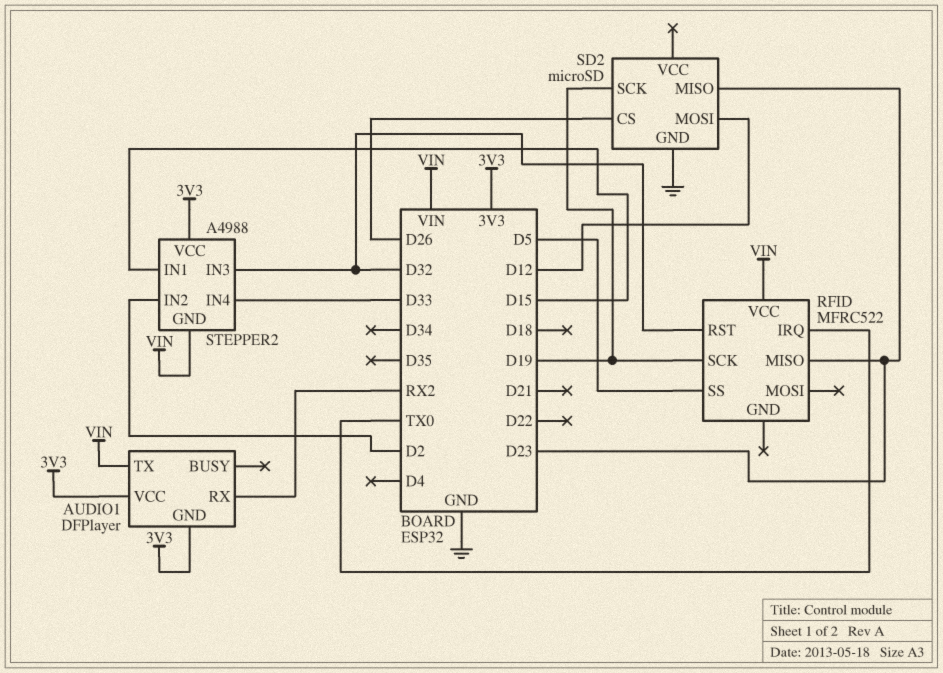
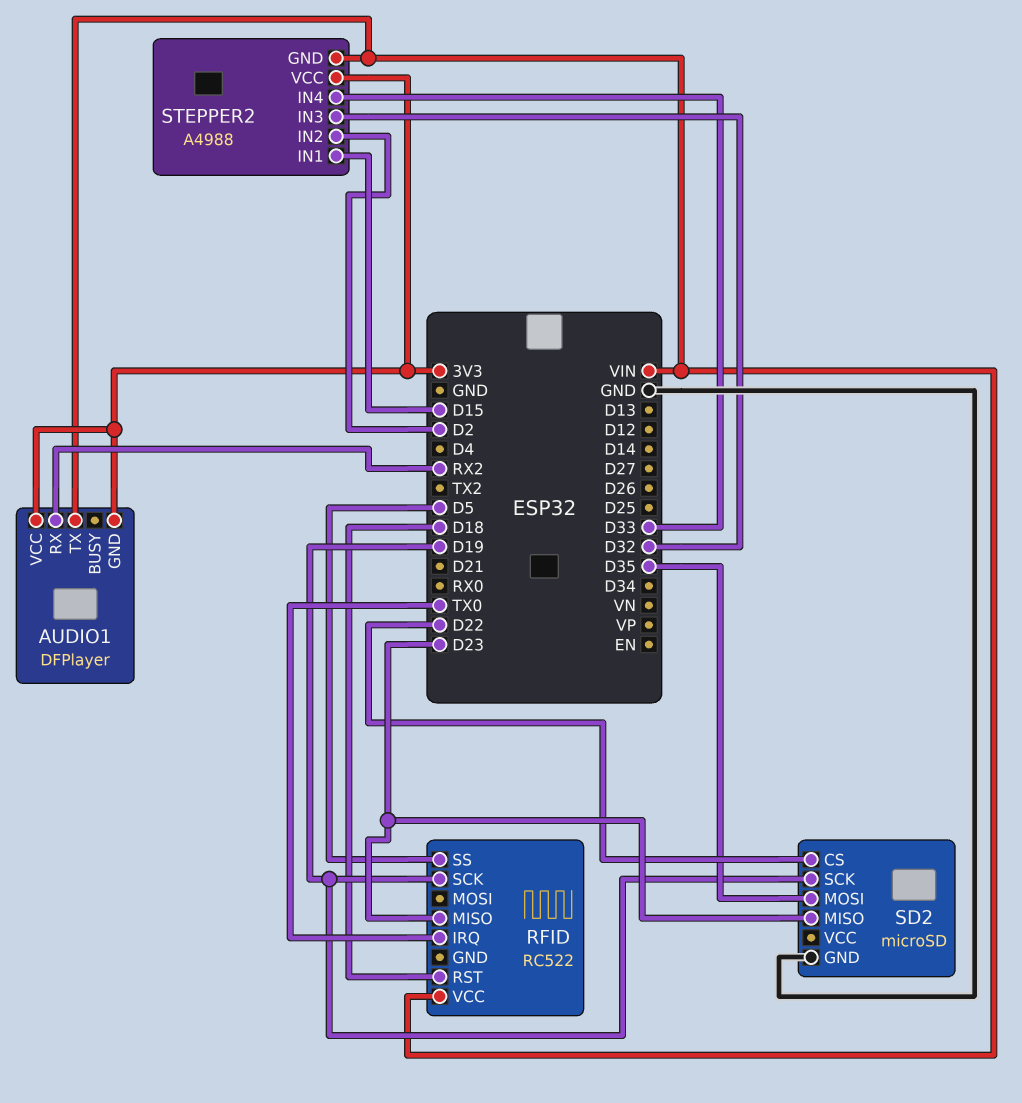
RFID: MFRC522 -> RC522
RFID pin RST: D32 -> D18
SD2 pin CS: D26 -> D22
SD2 pin MOSI: D12 -> D35

